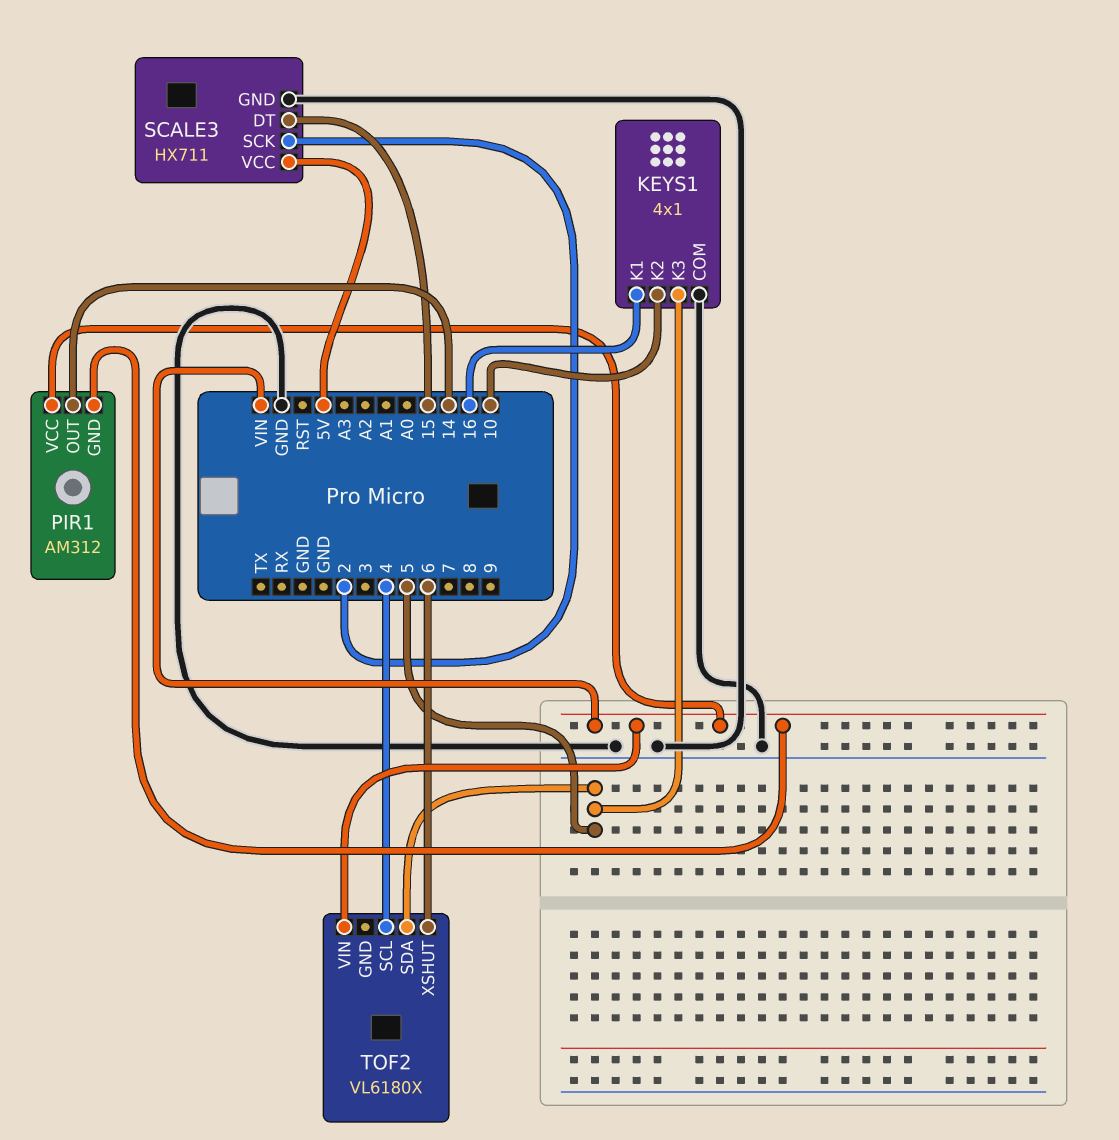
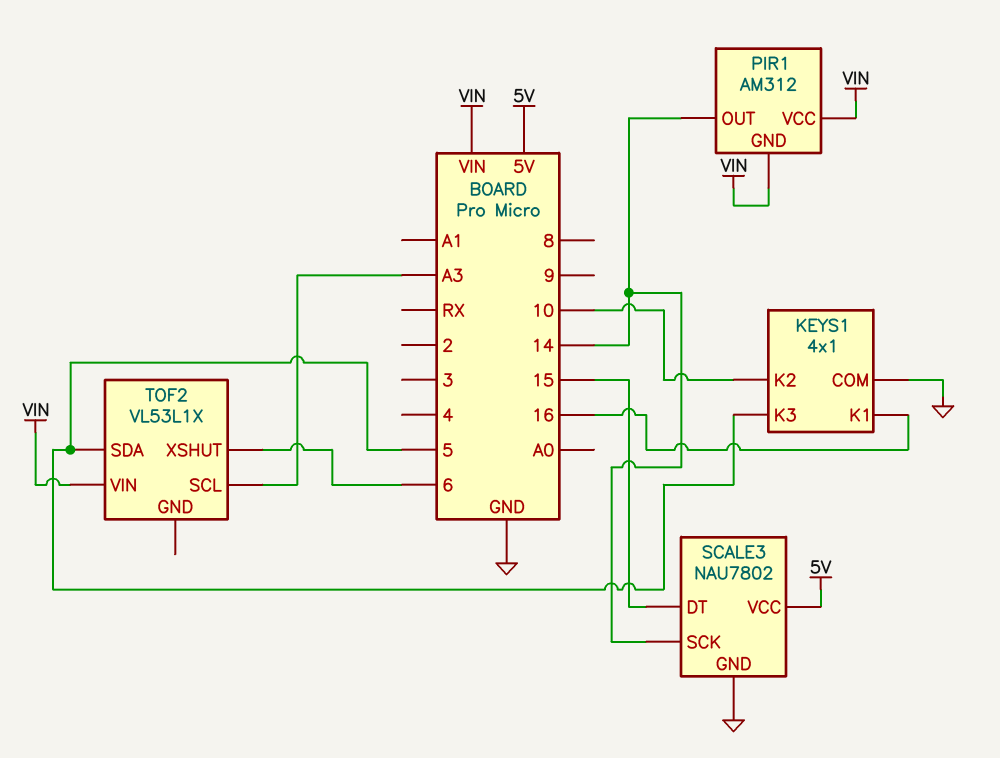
SCALE3: HX711 -> NAU7802
SCALE3 pin SCK: 2 -> 14
TOF2: VL6180X -> VL53L1X
TOF2 pin SCL: 4 -> A3

